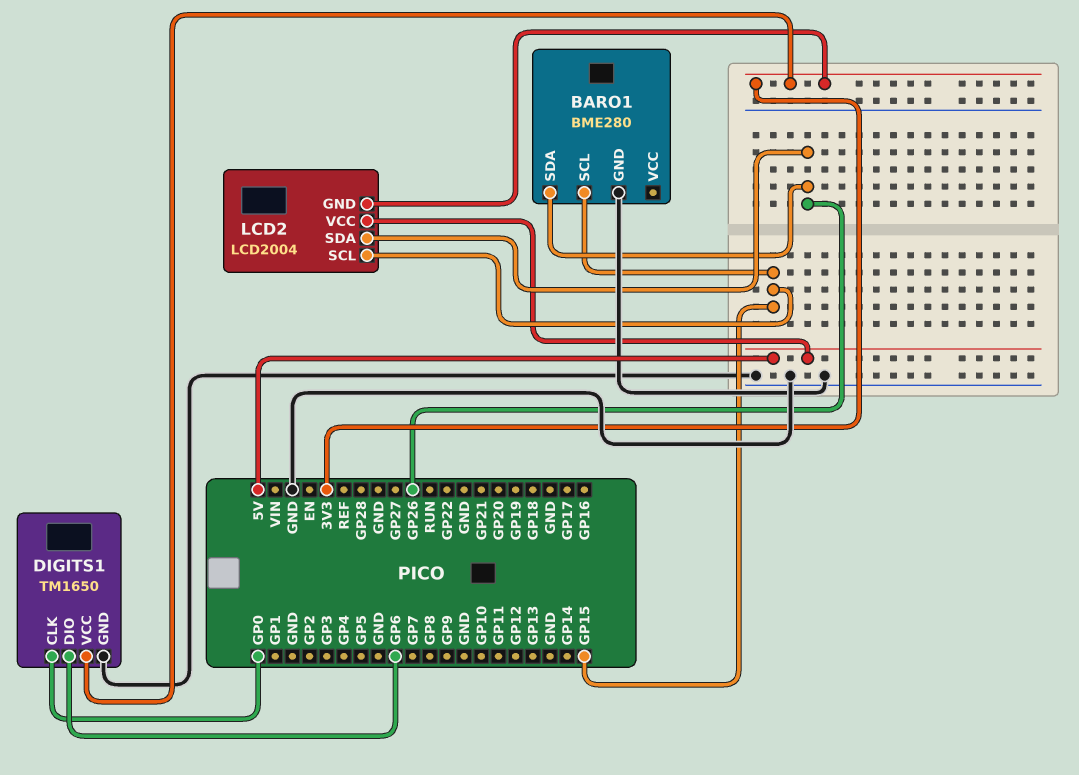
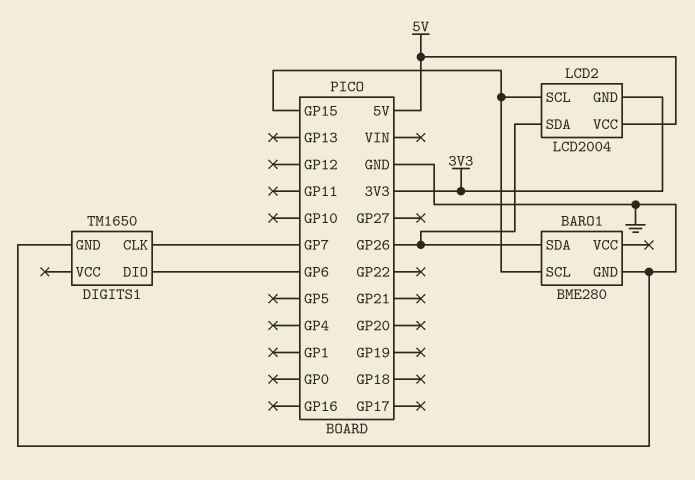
DIGITS1 pin CLK: GP0 -> GP7
DIGITS1 pin VCC: 3V3 -> none

